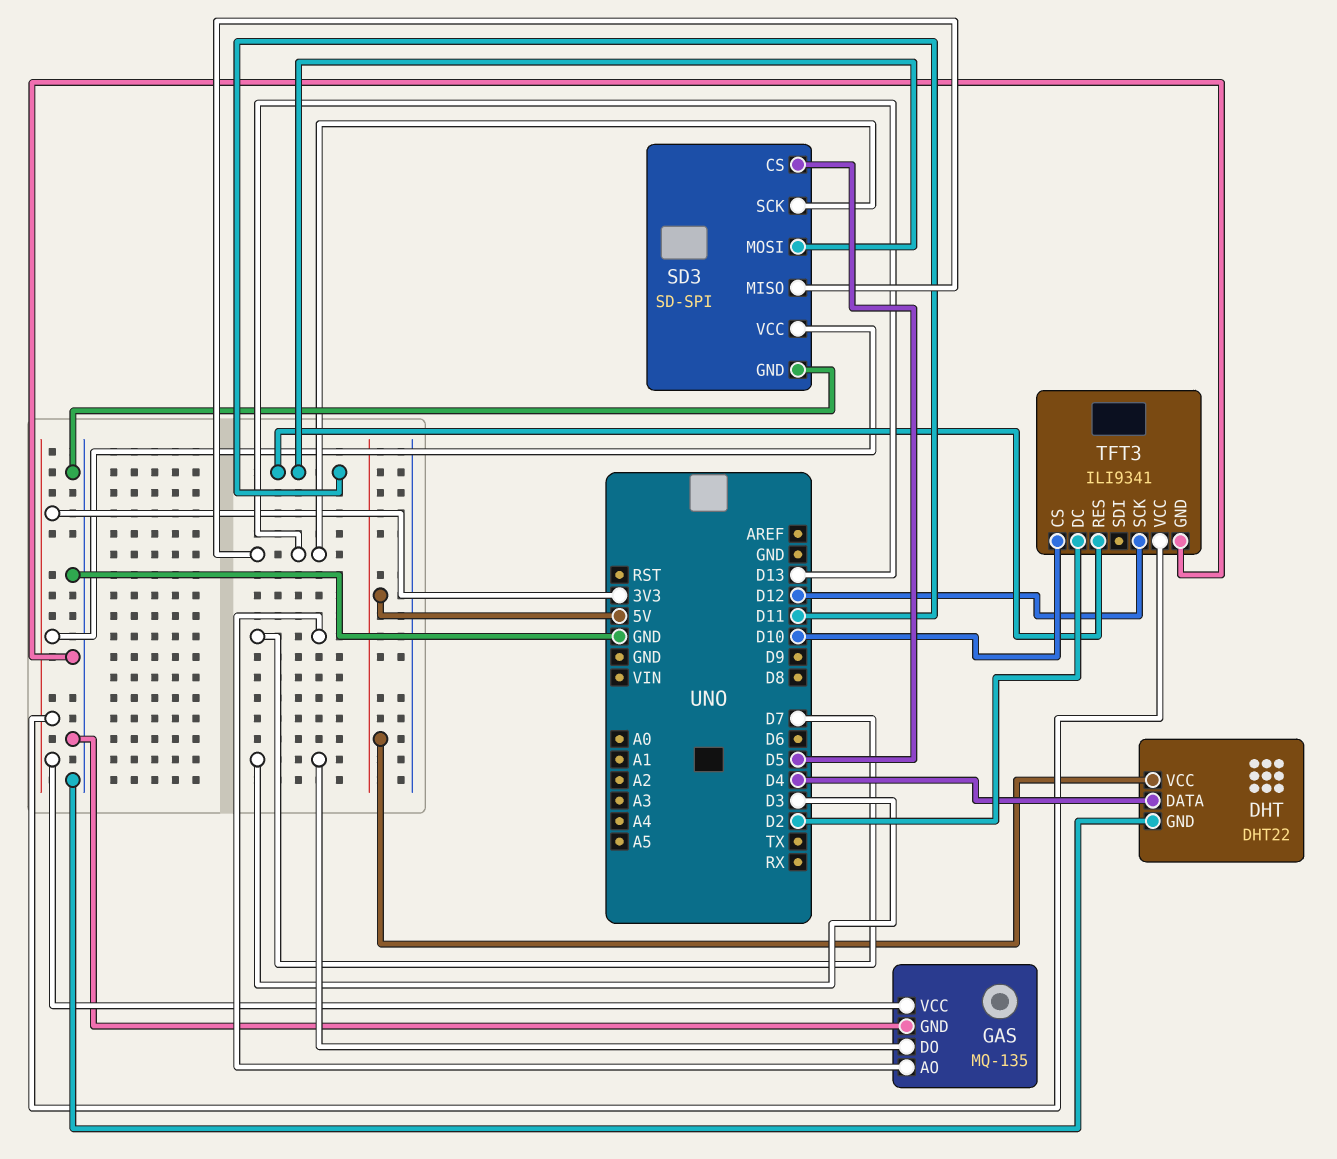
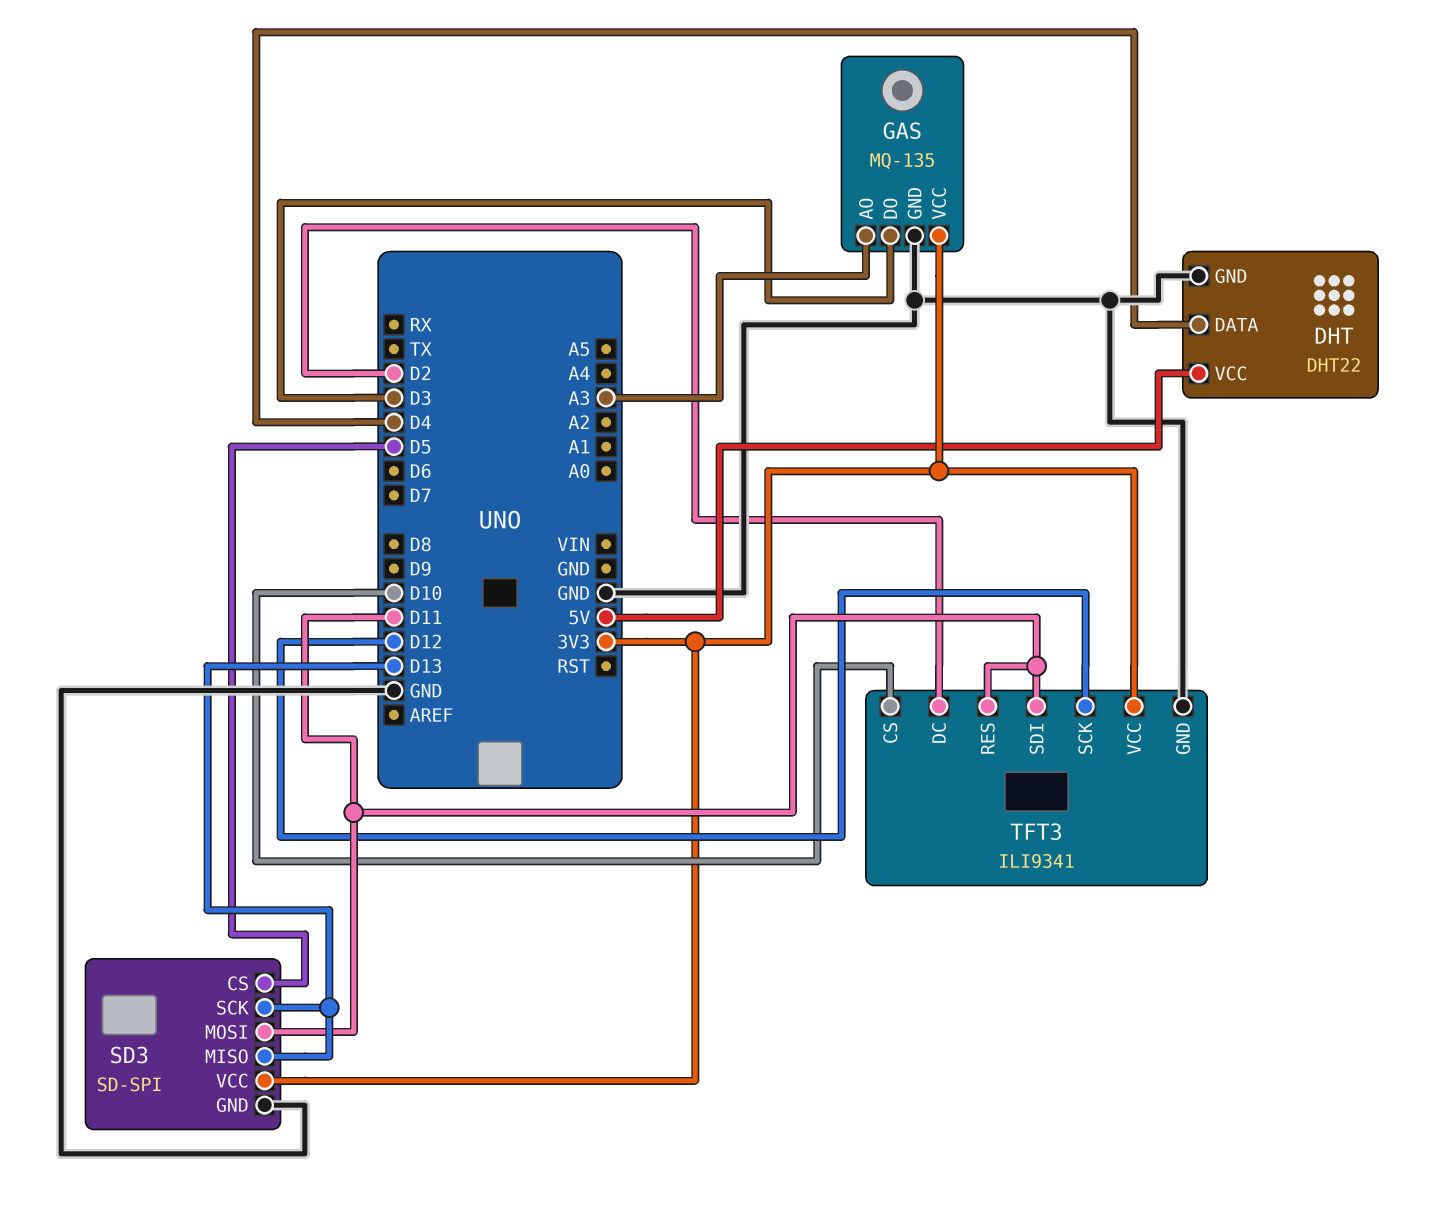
GAS pin AO: D7 -> A3
TFT3 pin SDI: none -> D11

